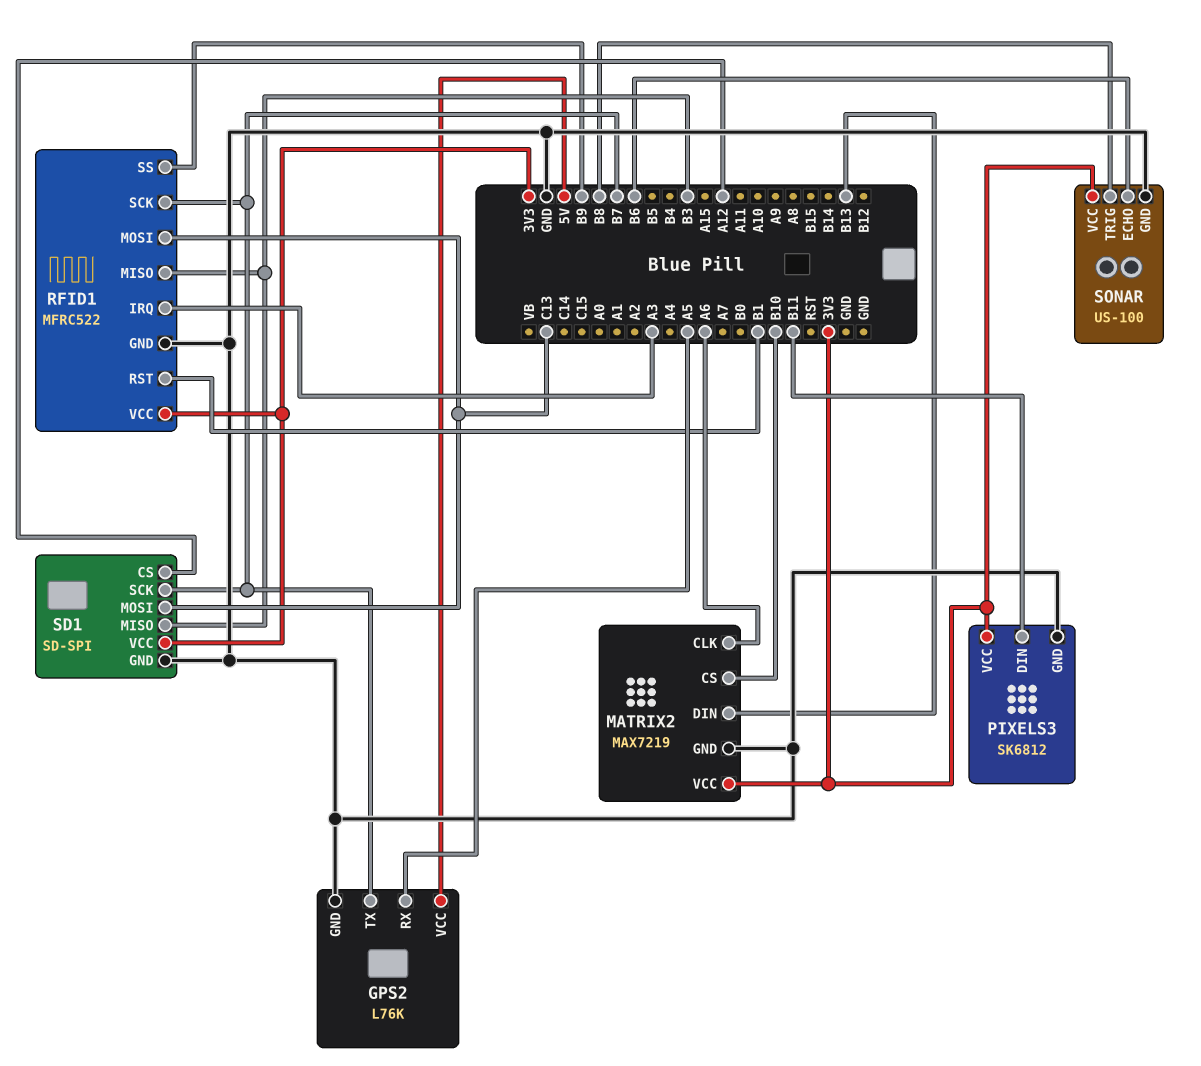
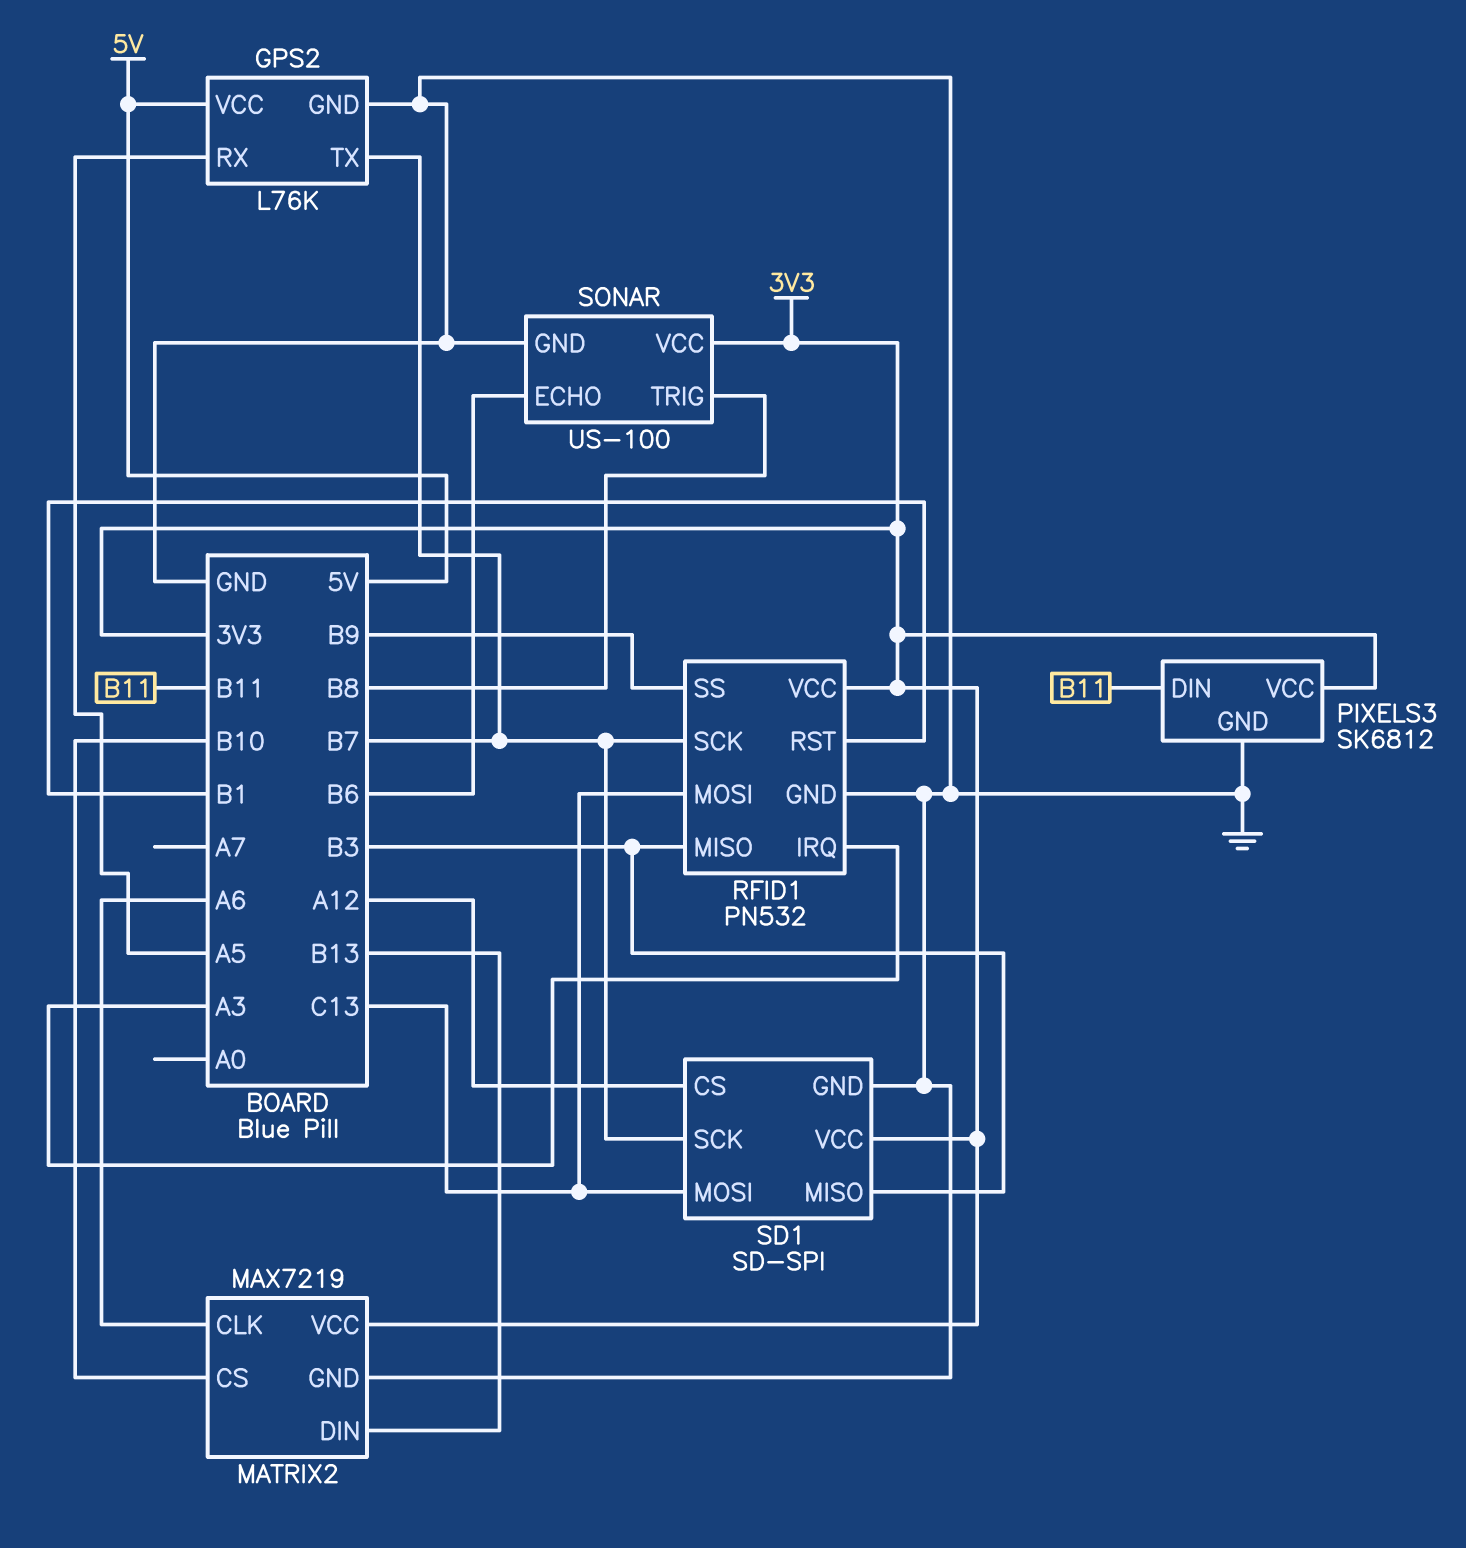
RFID1: MFRC522 -> PN532

